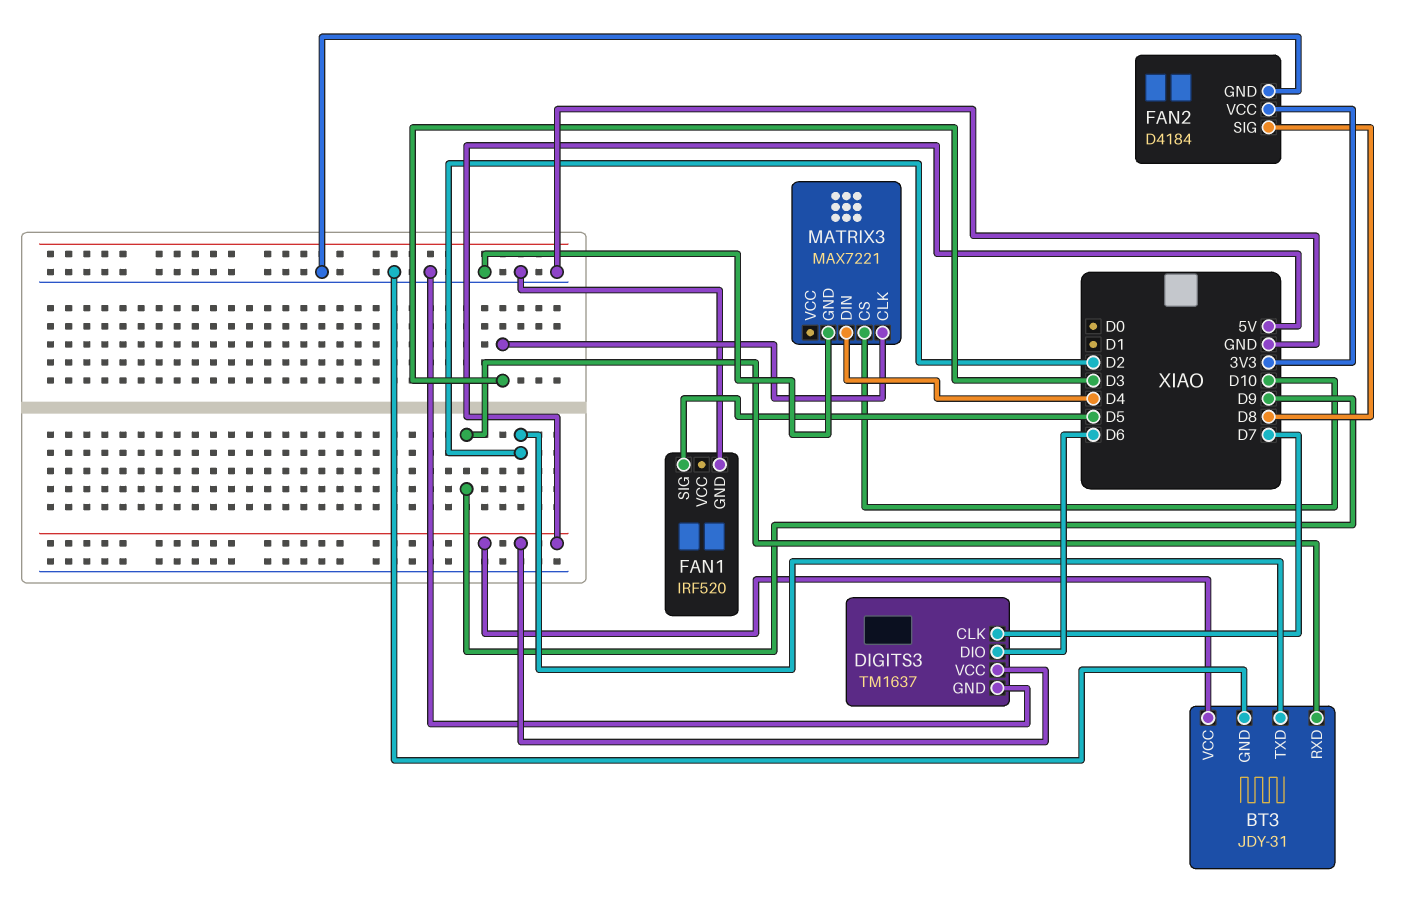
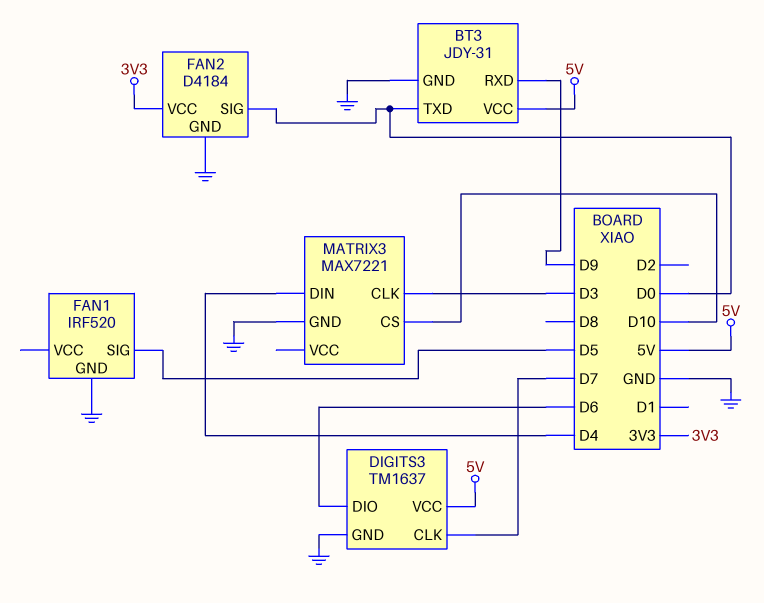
BT3 pin TXD: D2 -> D0
FAN2 pin SIG: D8 -> D0

